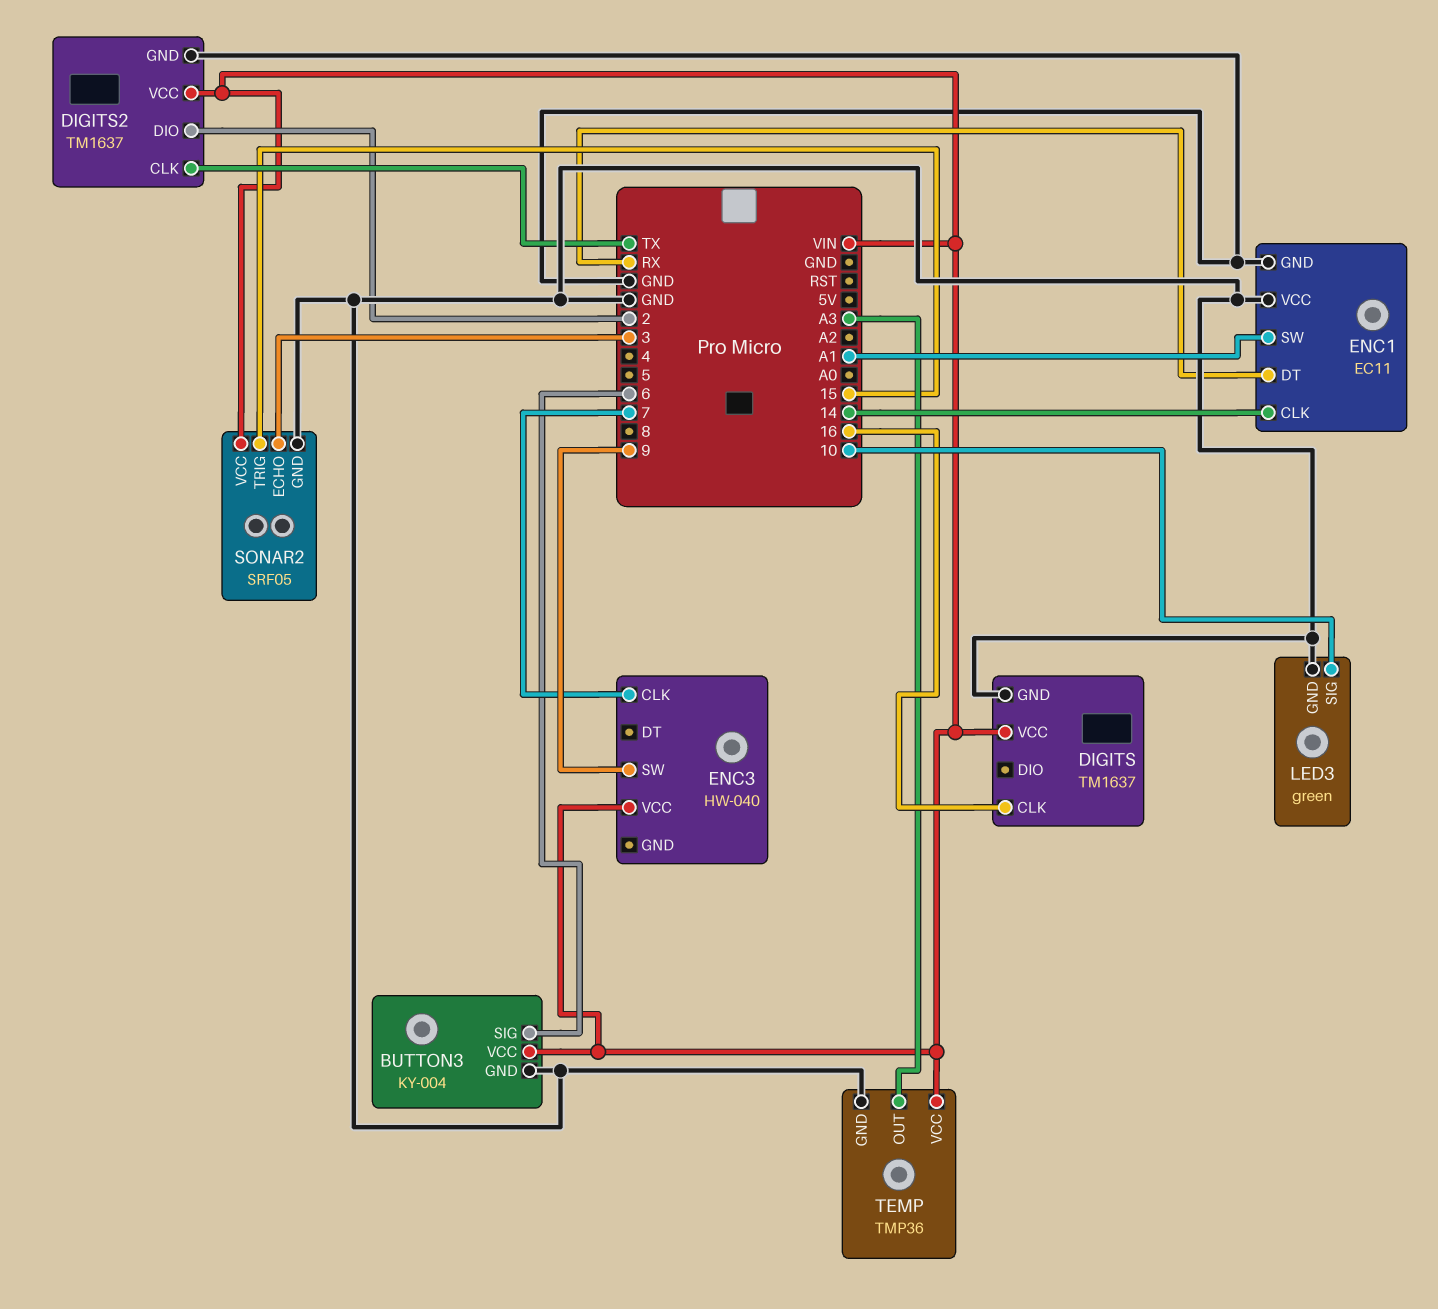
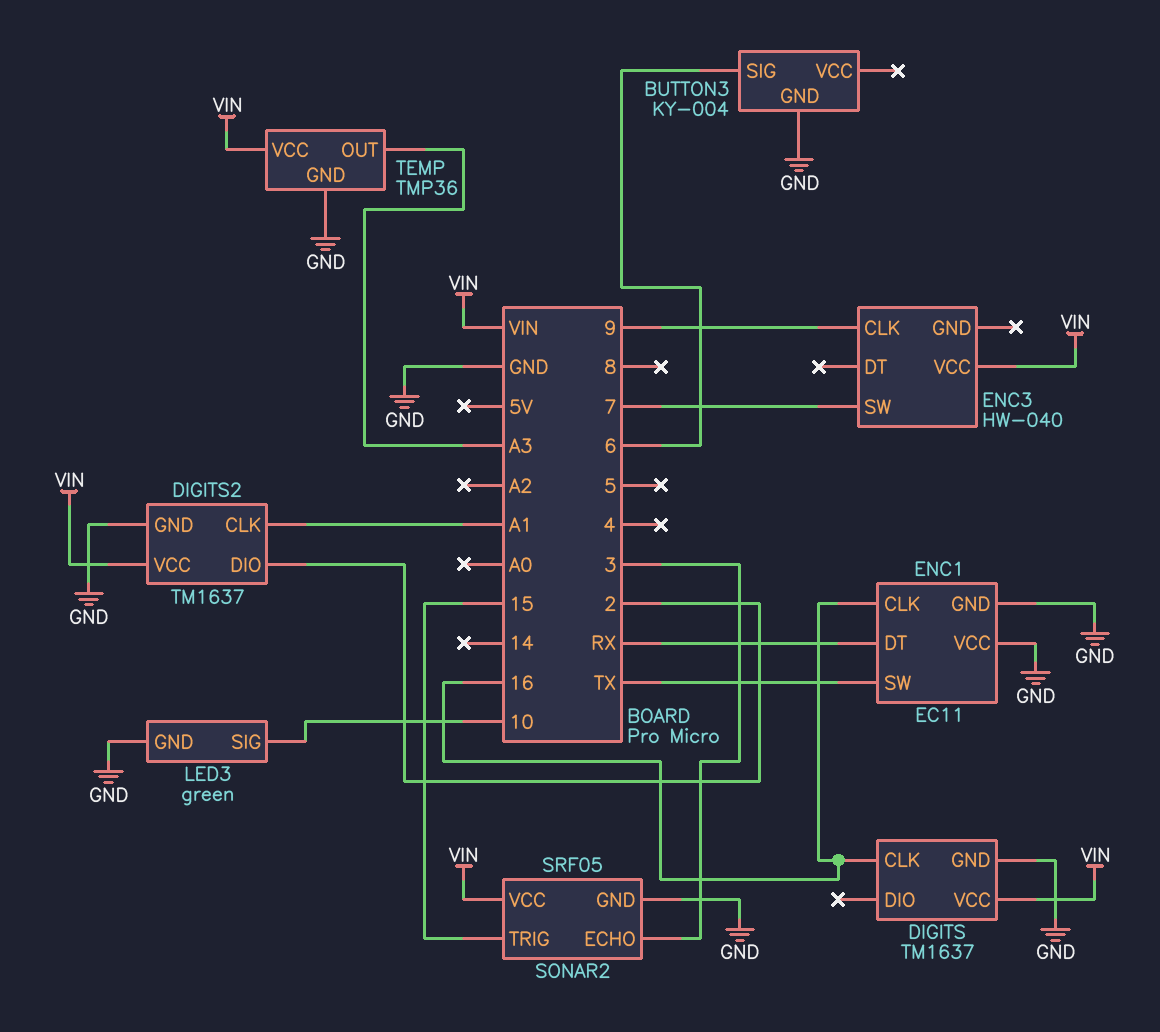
BUTTON3 pin VCC: VIN -> none
DIGITS2 pin CLK: TX -> A1
ENC1 pin CLK: 14 -> 16
ENC1 pin SW: A1 -> TX
ENC3 pin CLK: 7 -> 9
ENC3 pin SW: 9 -> 7

